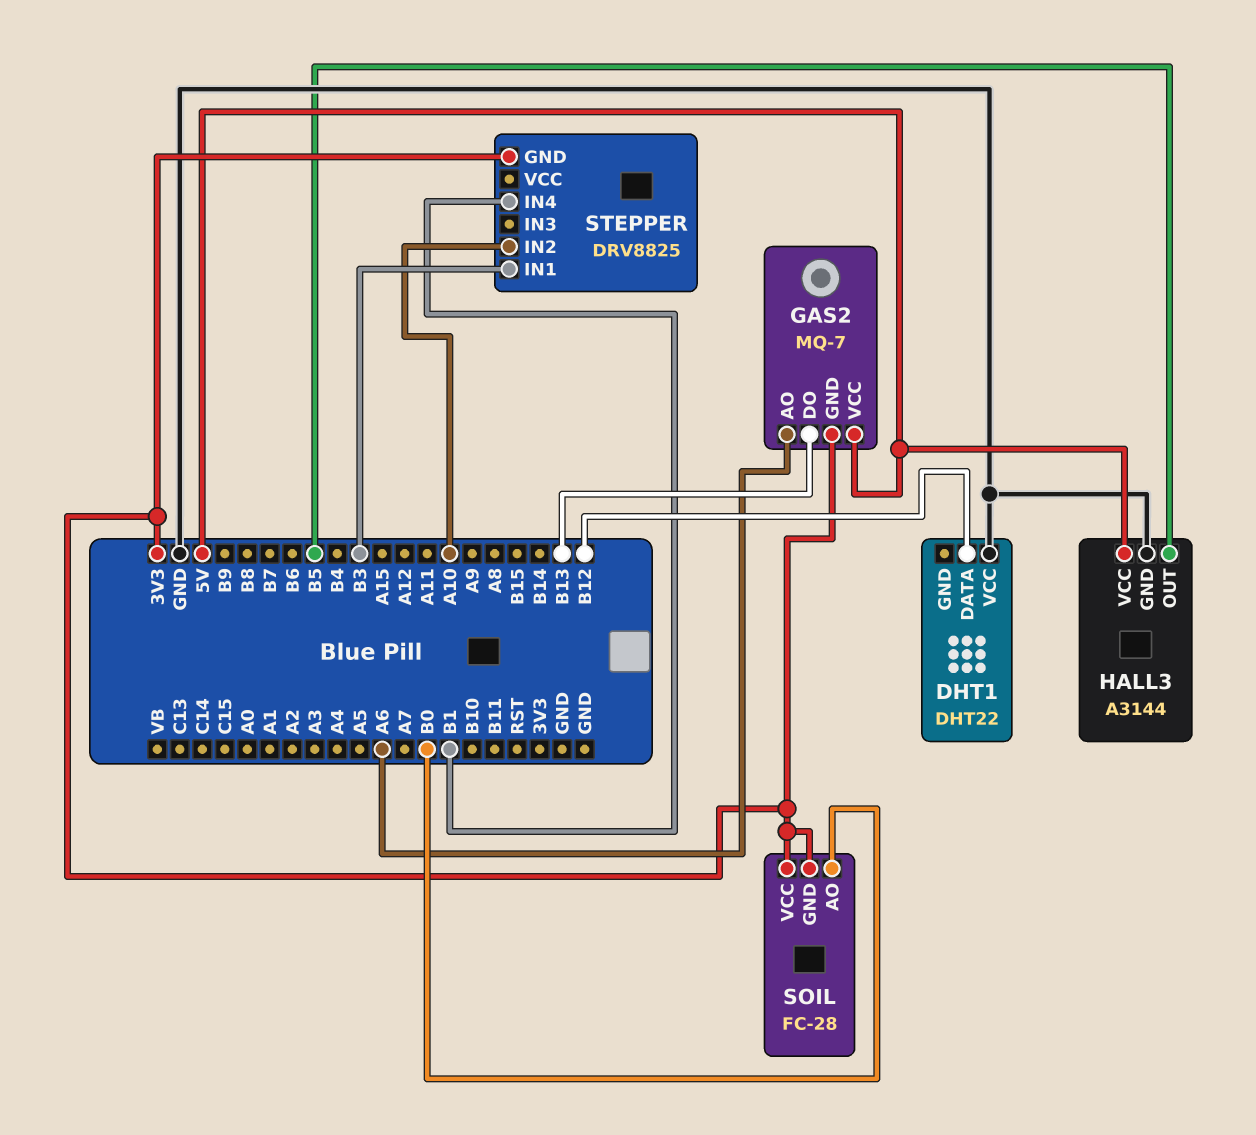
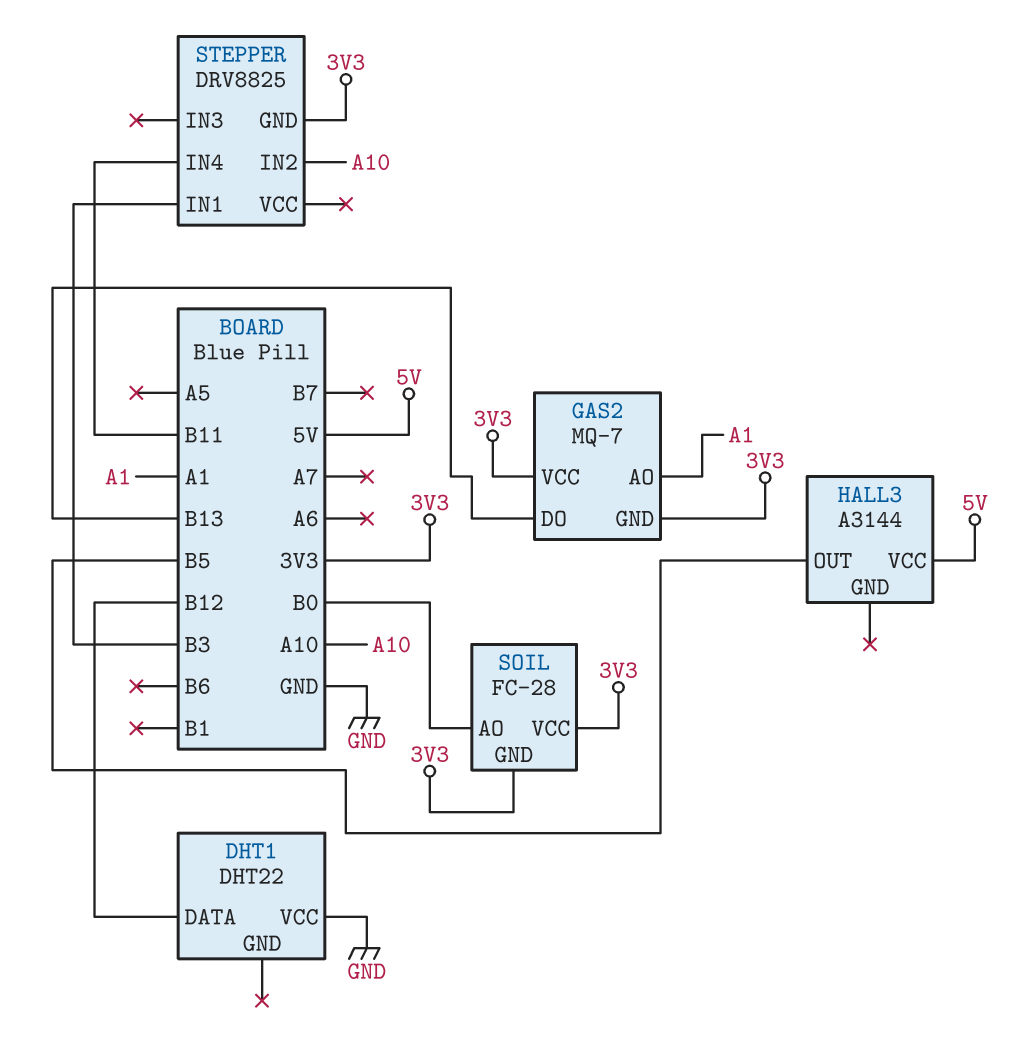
GAS2 pin AO: A6 -> A1
GAS2 pin VCC: 5V -> 3V3
HALL3 pin GND: GND -> none
STEPPER pin IN4: B1 -> B11

